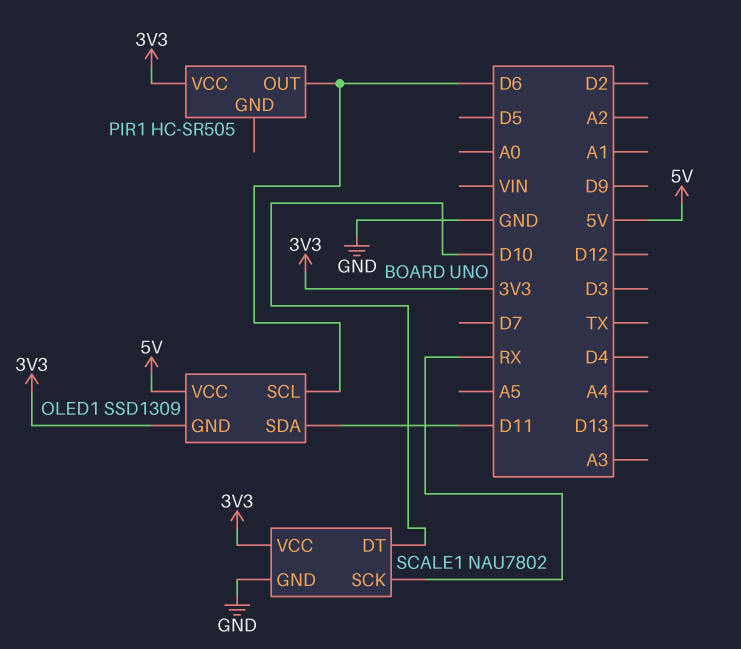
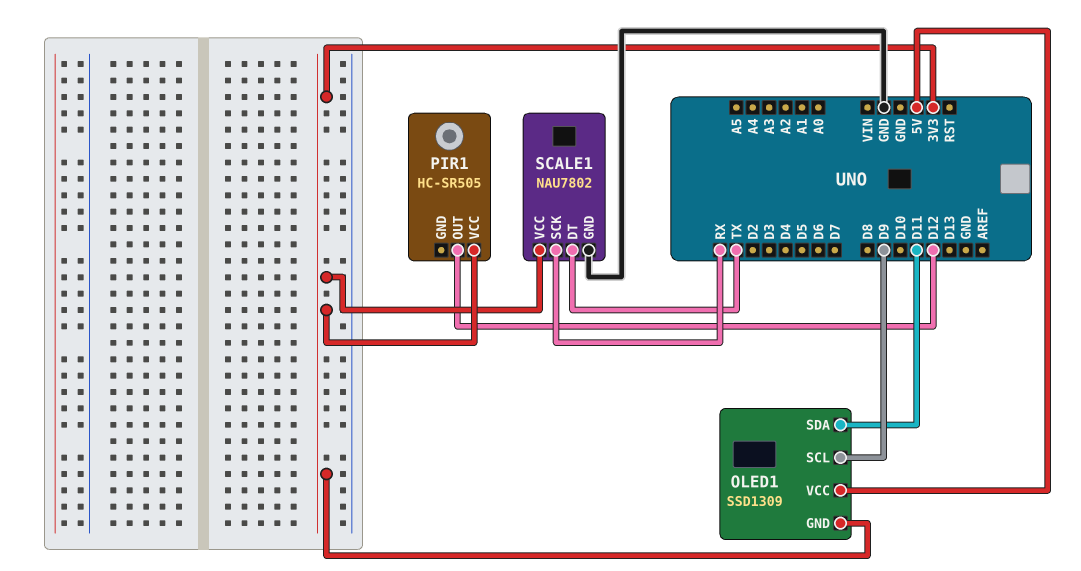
OLED1 pin SCL: D6 -> D9
PIR1 pin OUT: D6 -> D12
SCALE1 pin DT: D10 -> TX

